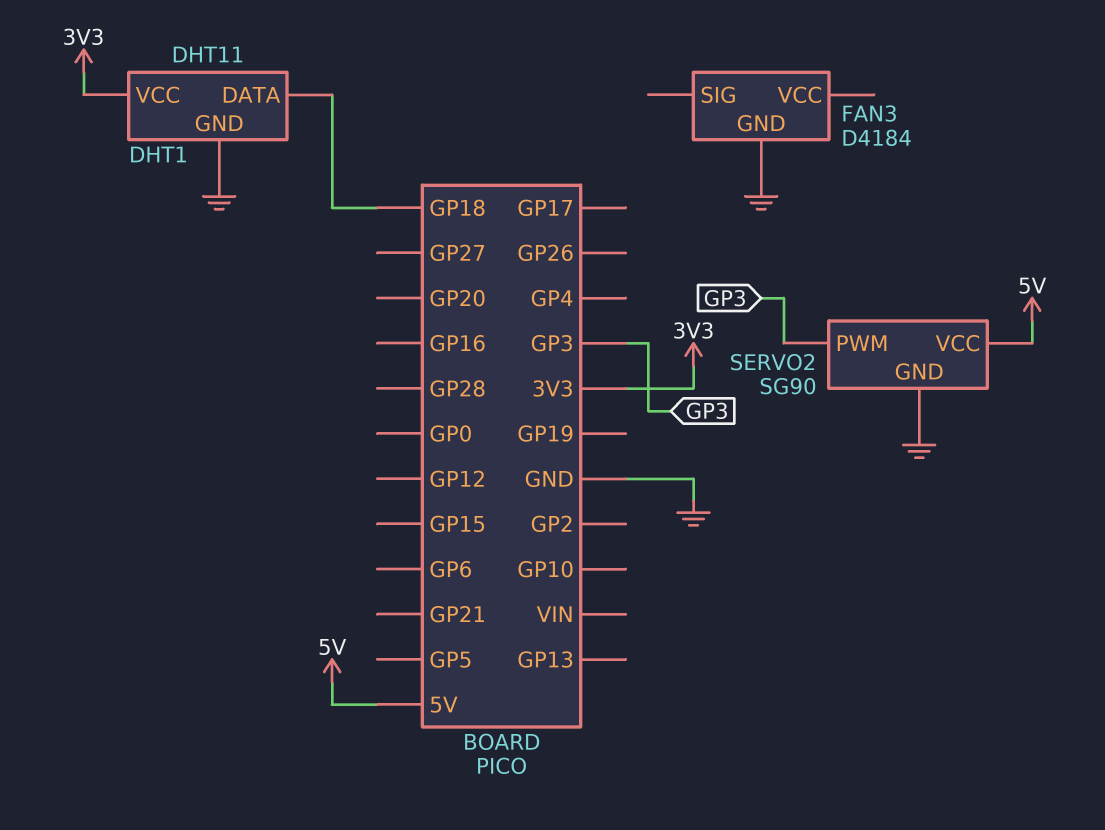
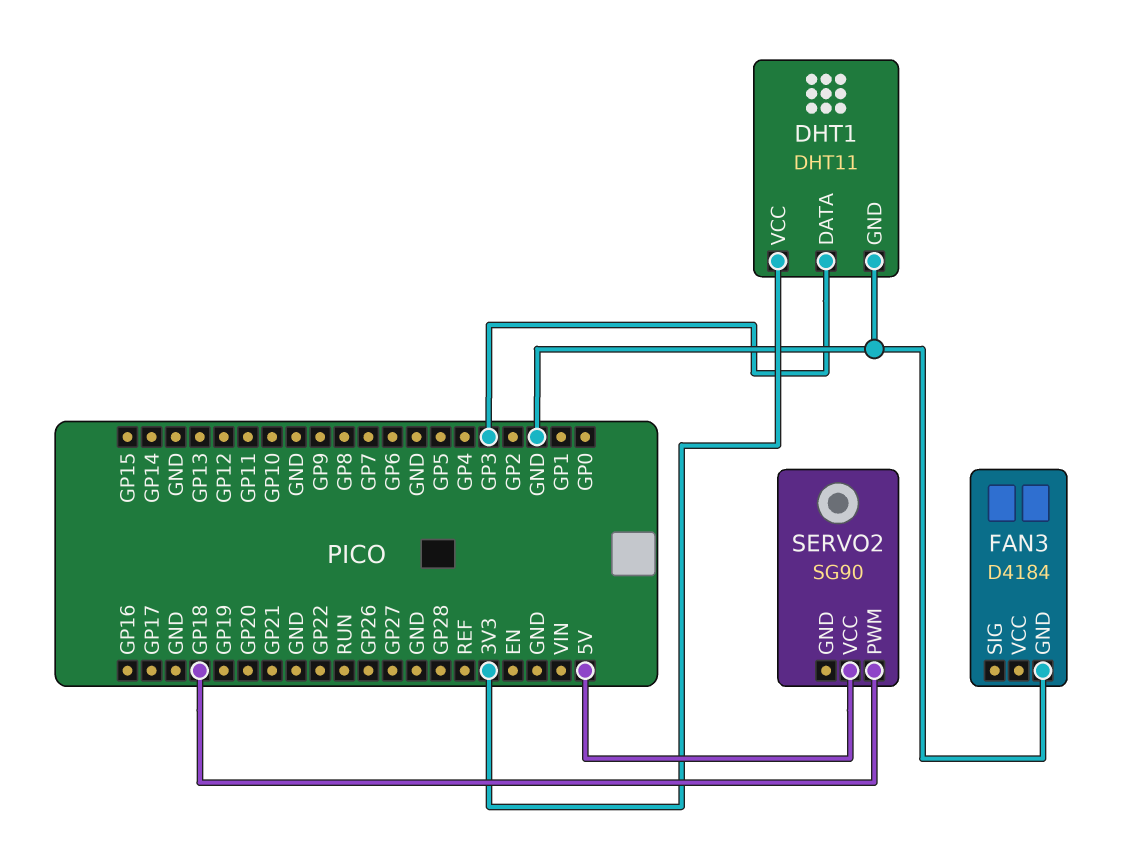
DHT1 pin DATA: GP18 -> GP3
SERVO2 pin GND: GND -> none
SERVO2 pin PWM: GP3 -> GP18

